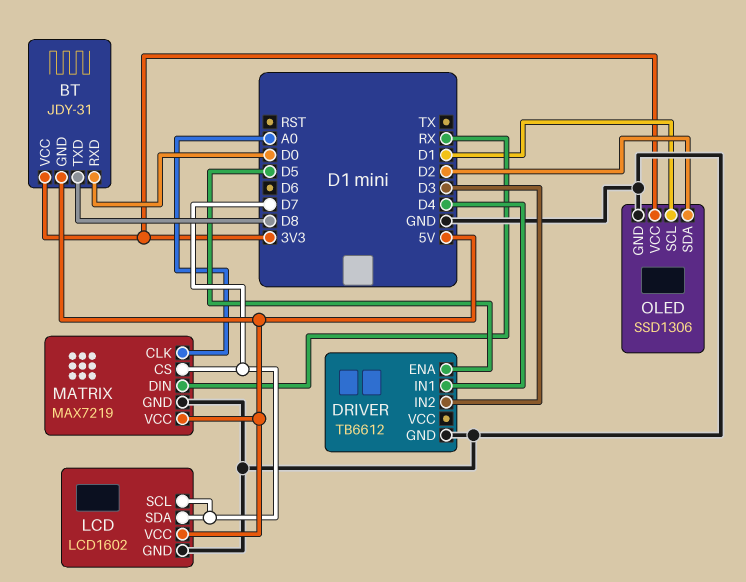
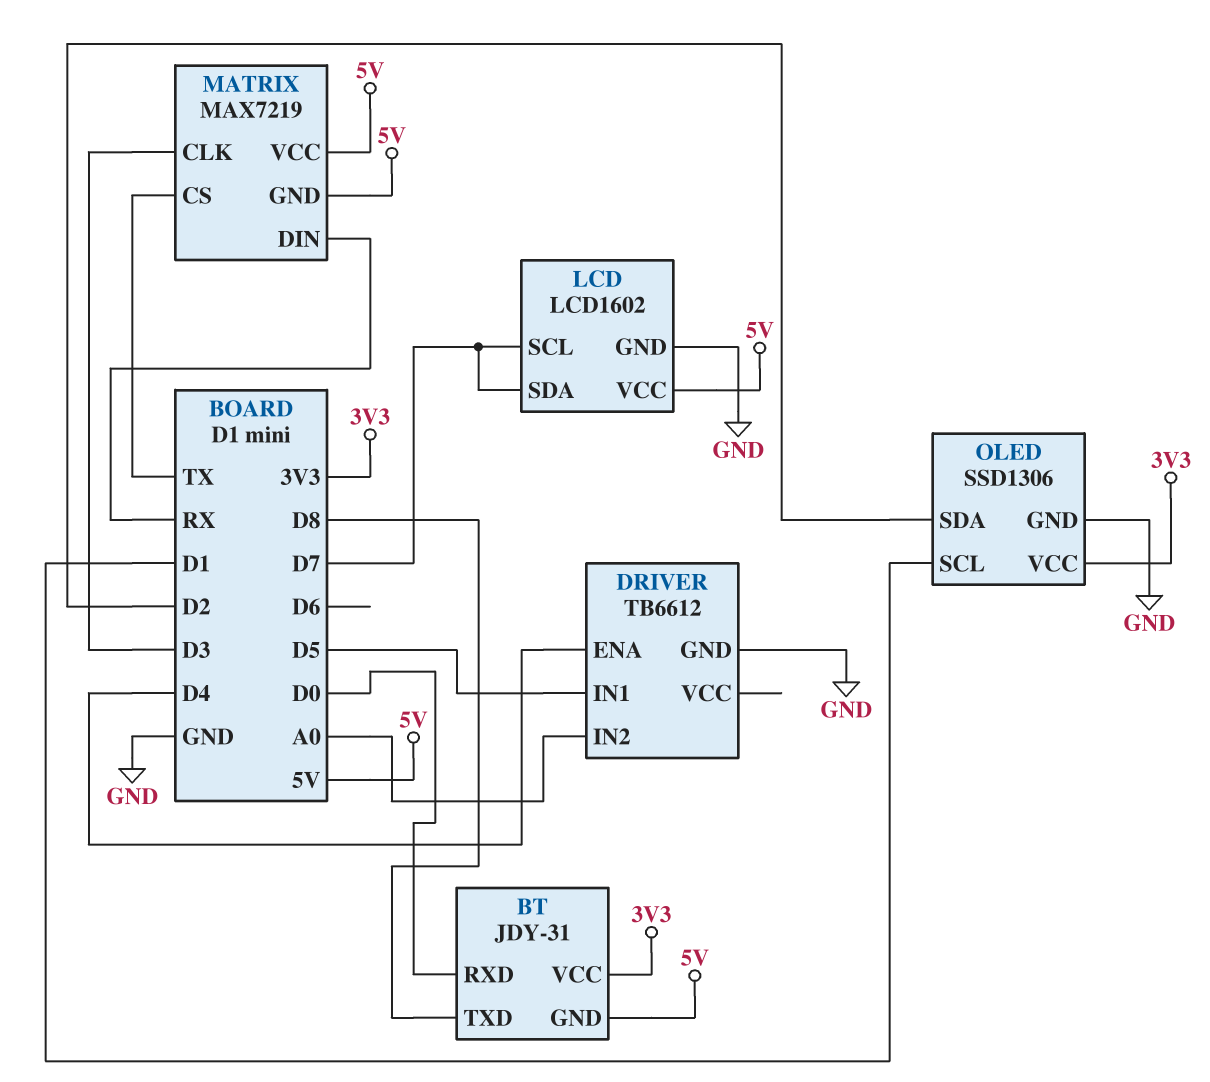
DRIVER pin ENA: D5 -> D4
DRIVER pin IN1: D4 -> D5
DRIVER pin IN2: D3 -> A0
MATRIX pin CLK: A0 -> D3
MATRIX pin CS: D7 -> TX
MATRIX pin GND: GND -> 5V

